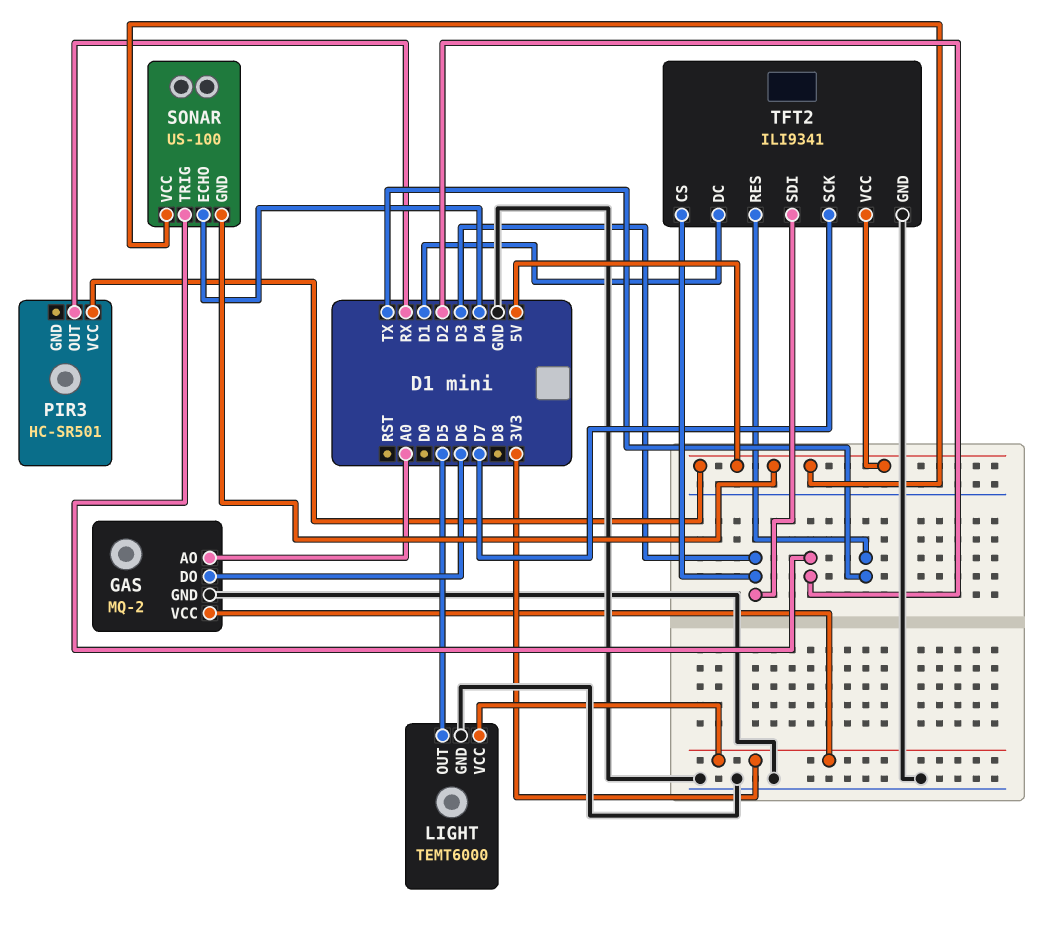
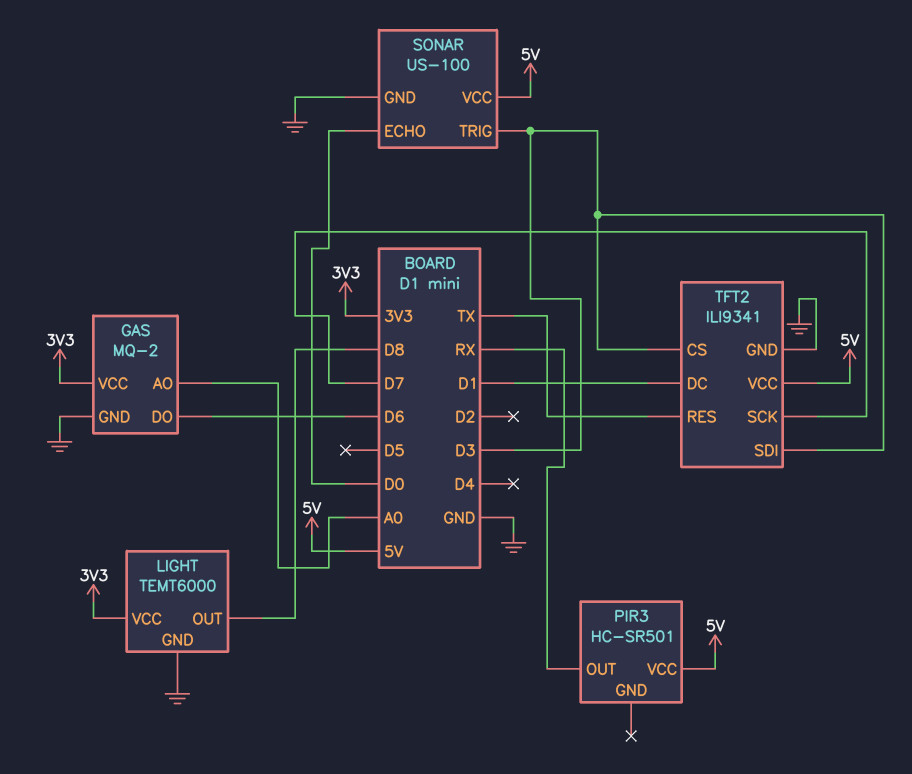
LIGHT pin OUT: D5 -> D8
SONAR pin ECHO: D4 -> D0
SONAR pin GND: 5V -> GND
SONAR pin TRIG: D2 -> D3

